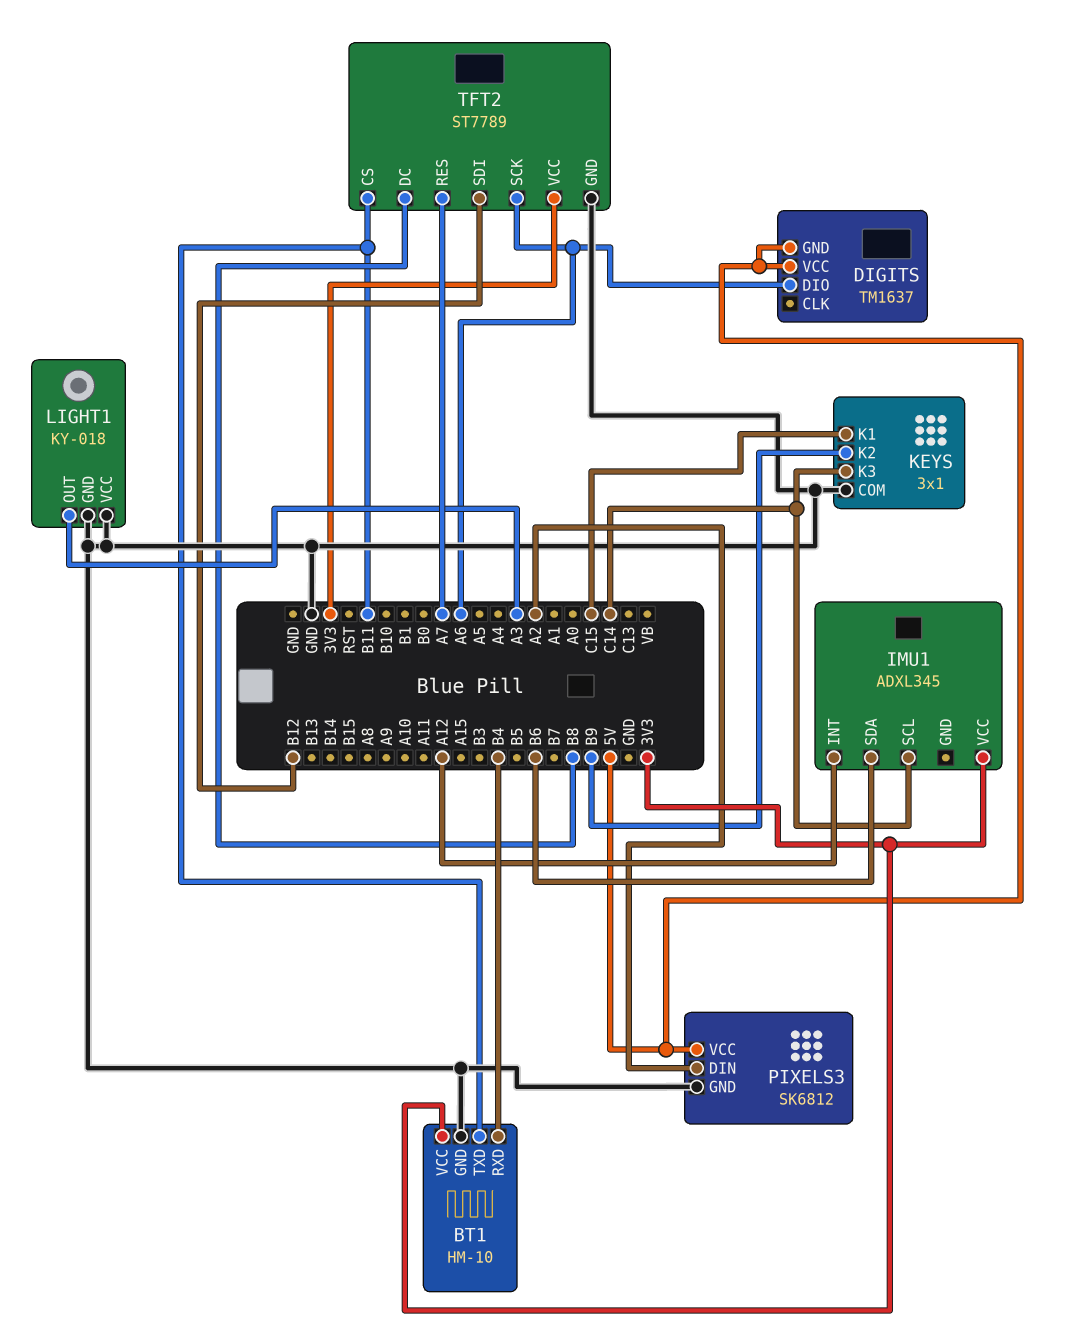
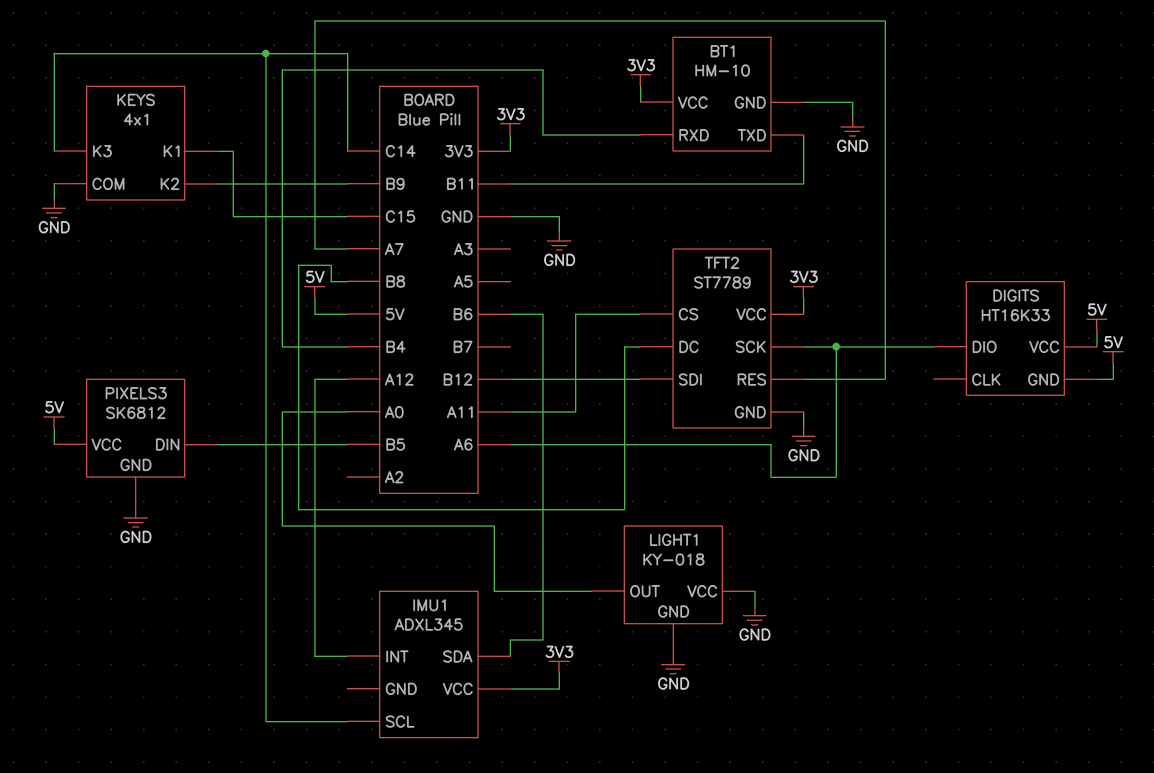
DIGITS: TM1637 -> HT16K33
KEYS: 3x1 -> 4x1
LIGHT1 pin OUT: A3 -> A0
PIXELS3 pin DIN: A2 -> B5
TFT2 pin CS: B11 -> A11

